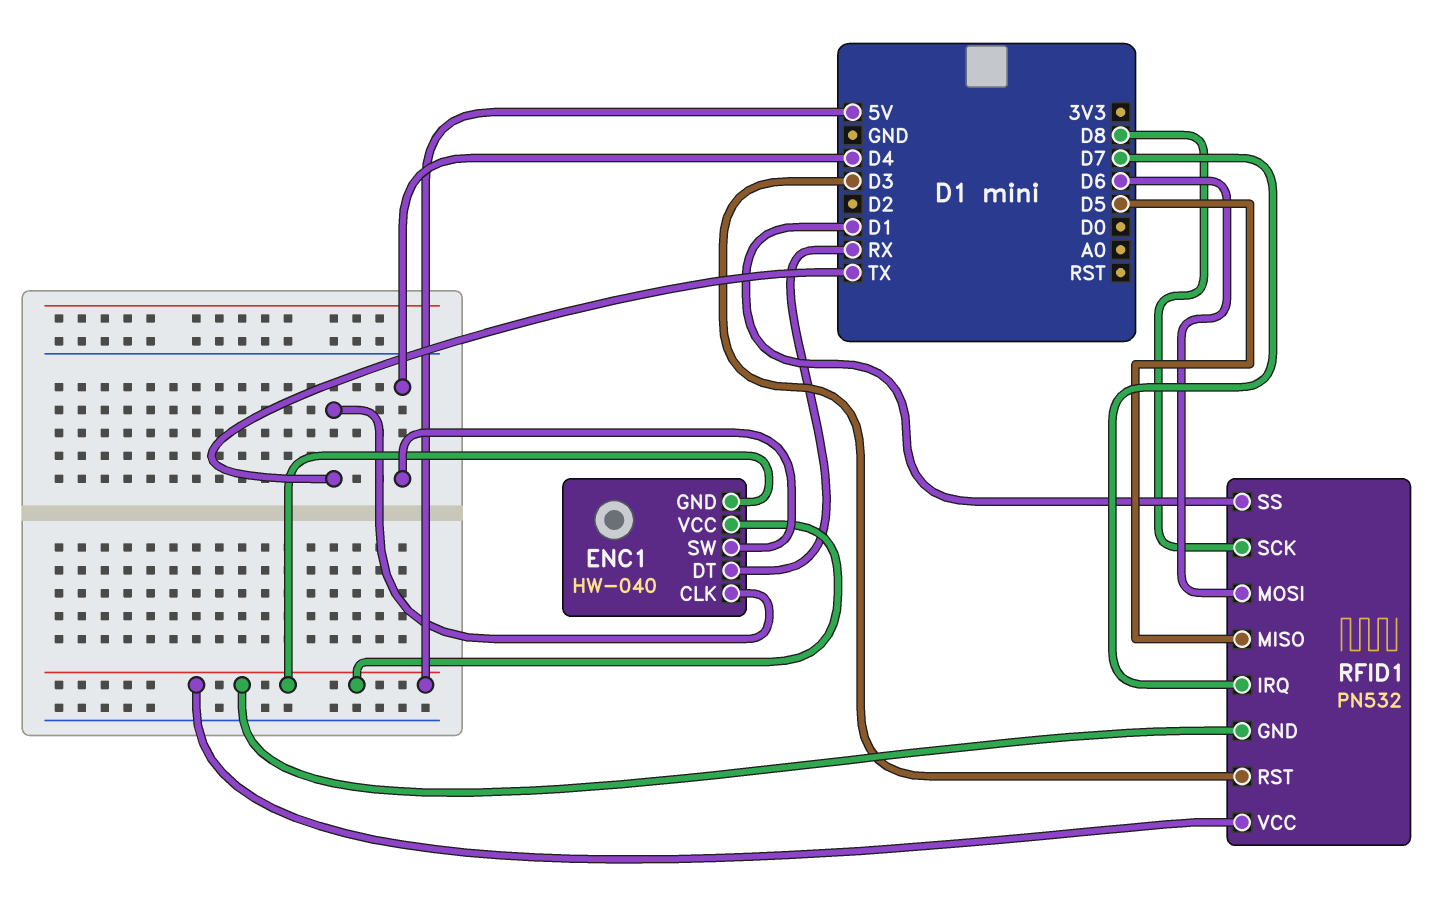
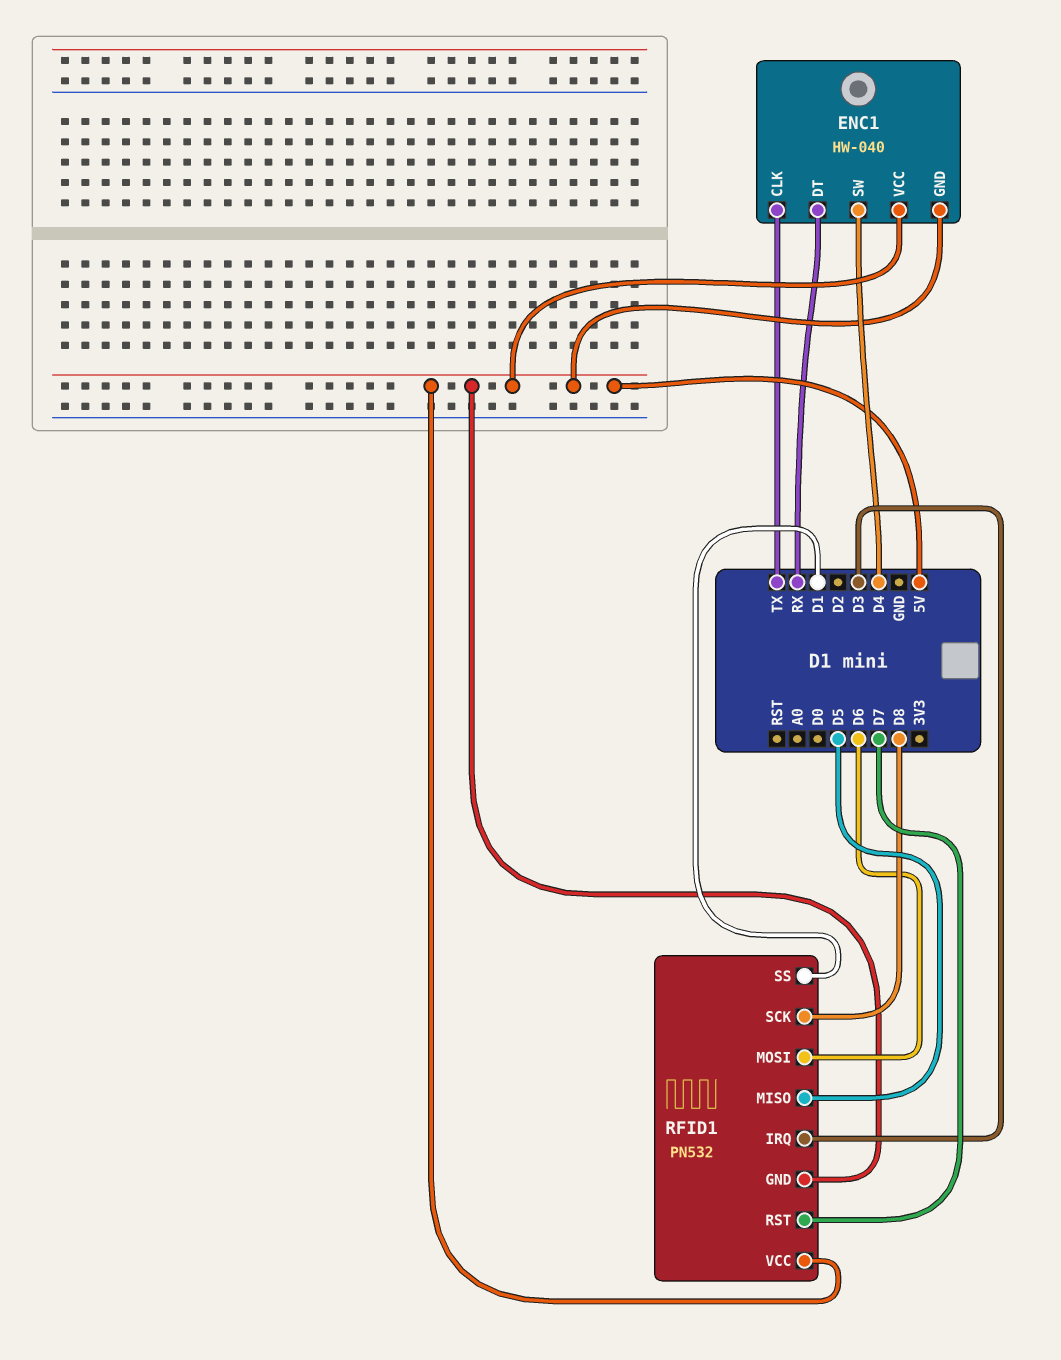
RFID1 pin IRQ: D7 -> D3
RFID1 pin RST: D3 -> D7

